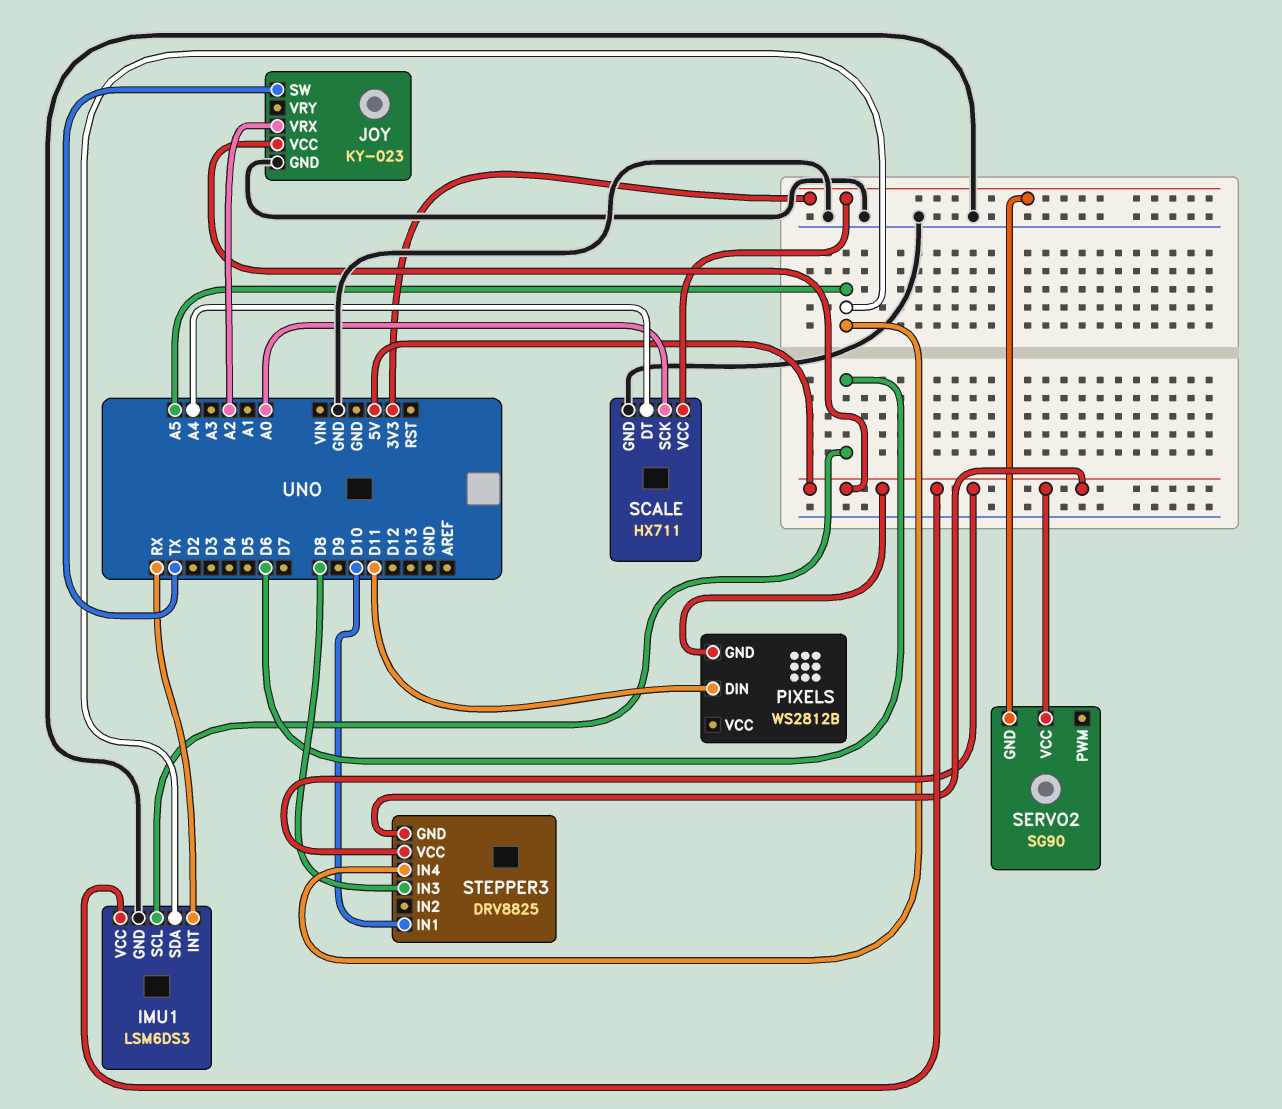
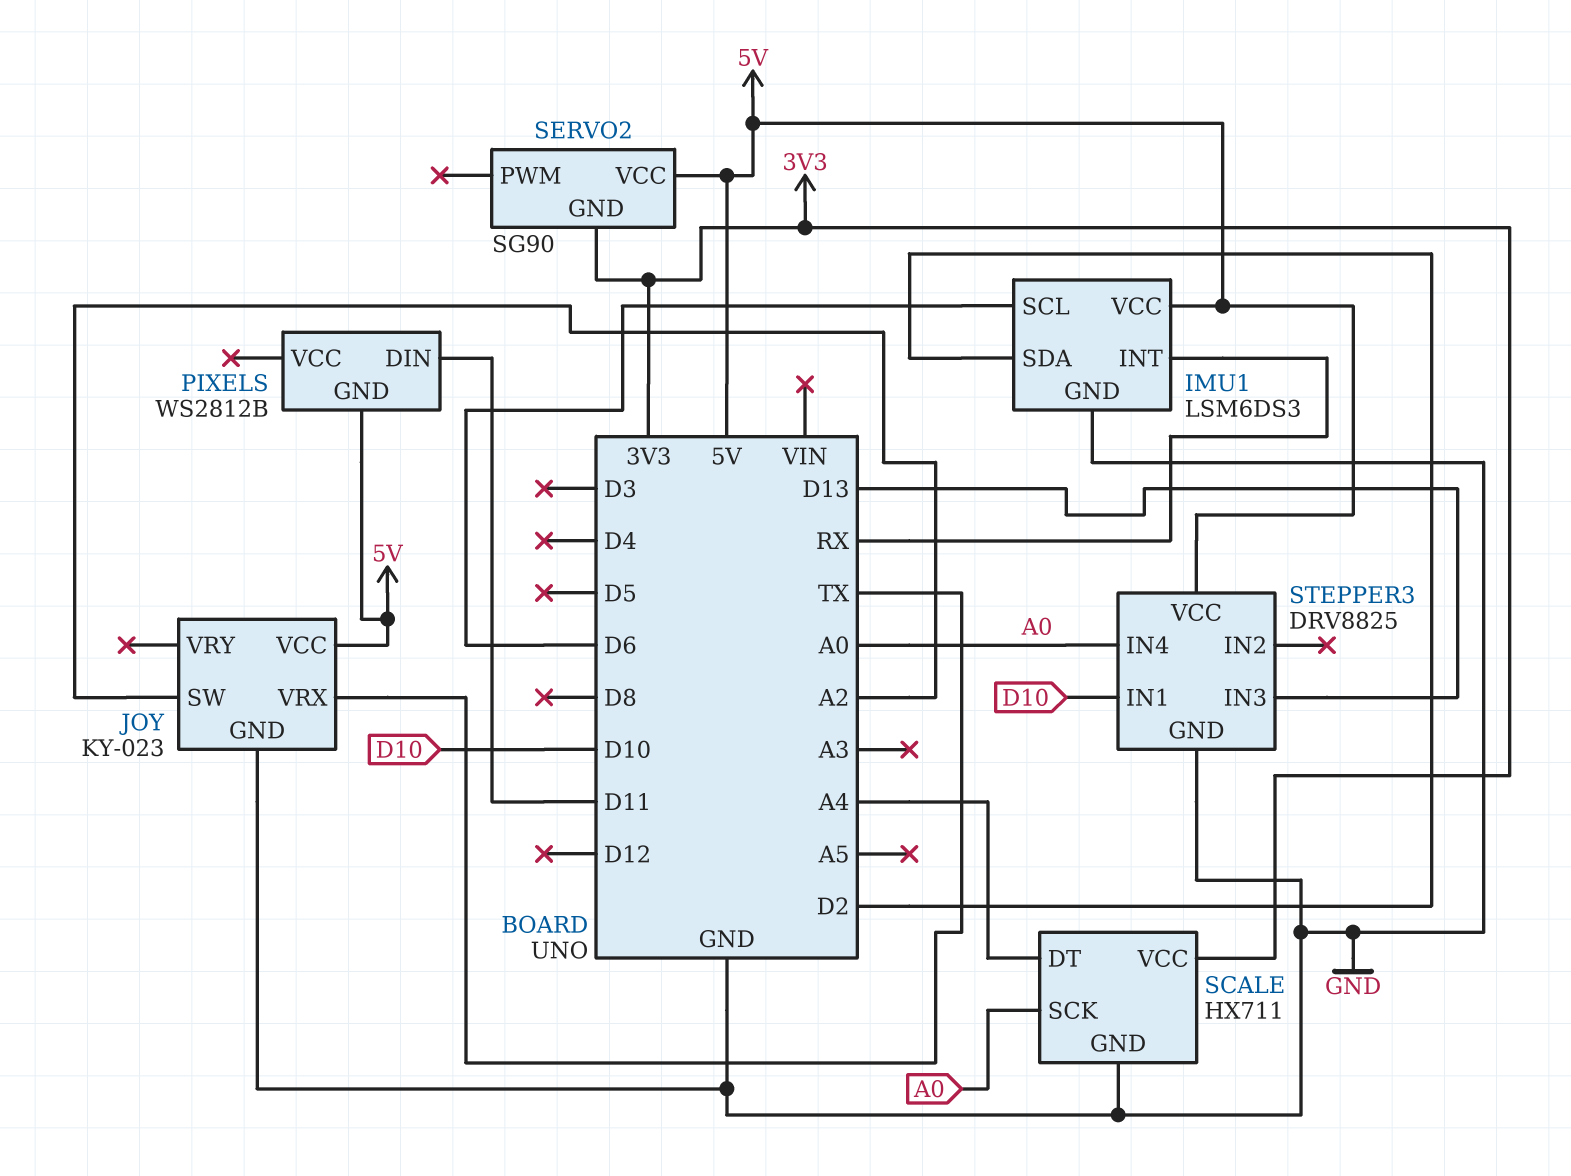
IMU1 pin SDA: A5 -> D2
JOY pin SW: TX -> A2
JOY pin VRX: A2 -> TX
STEPPER3 pin GND: 5V -> GND
STEPPER3 pin IN3: D8 -> D13
STEPPER3 pin IN4: A5 -> A0

